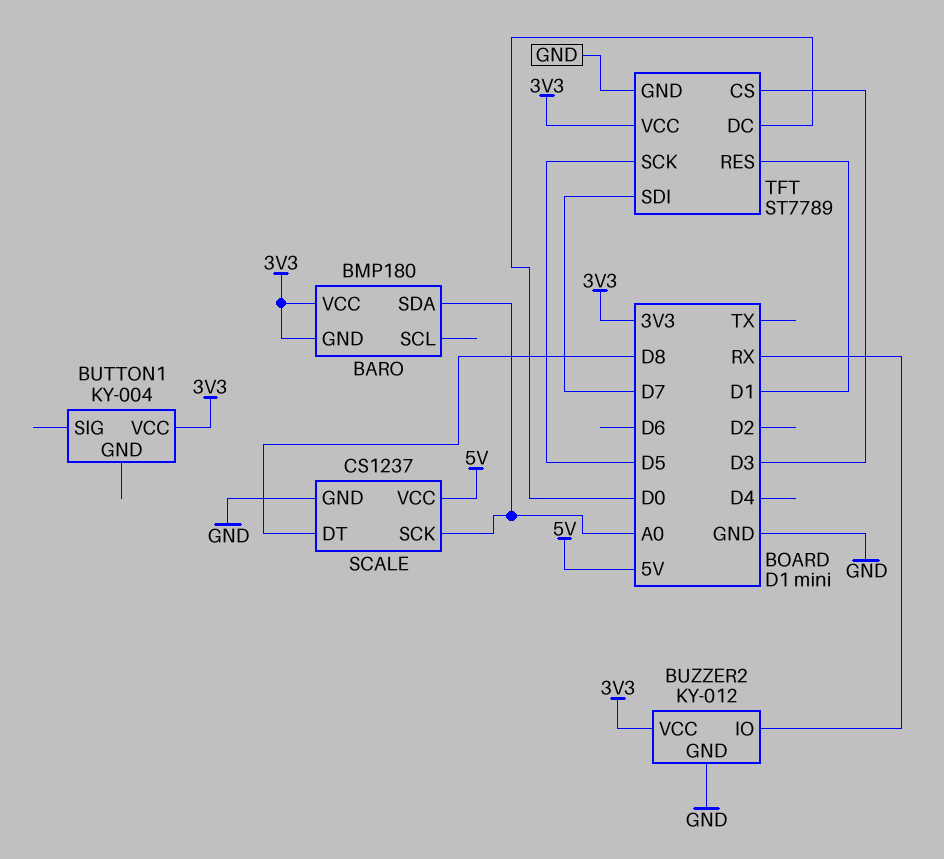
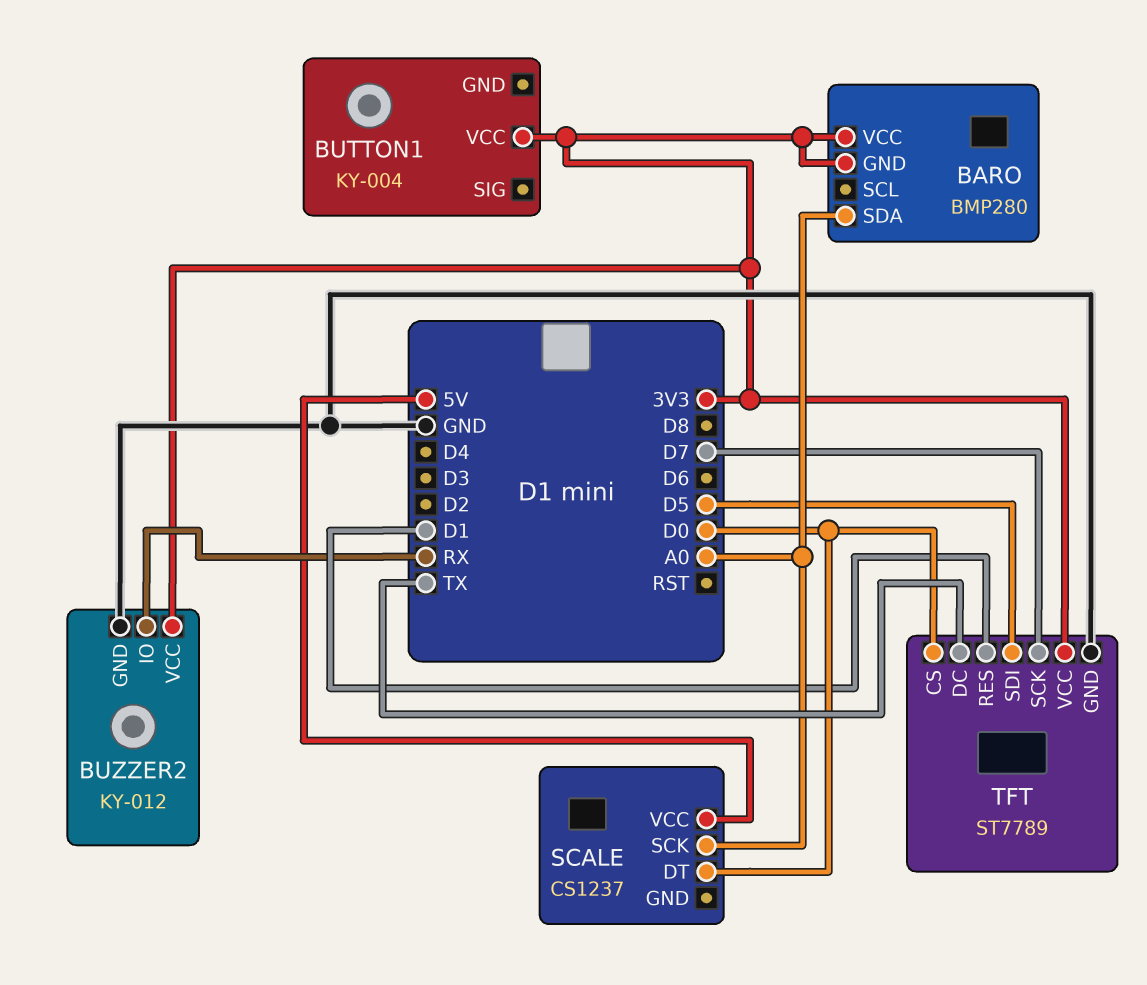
BARO: BMP180 -> BMP280
SCALE pin DT: D8 -> D0
SCALE pin GND: GND -> none
TFT pin CS: D3 -> D0
TFT pin DC: D0 -> TX
TFT pin SCK: D5 -> D7
TFT pin SDI: D7 -> D5

